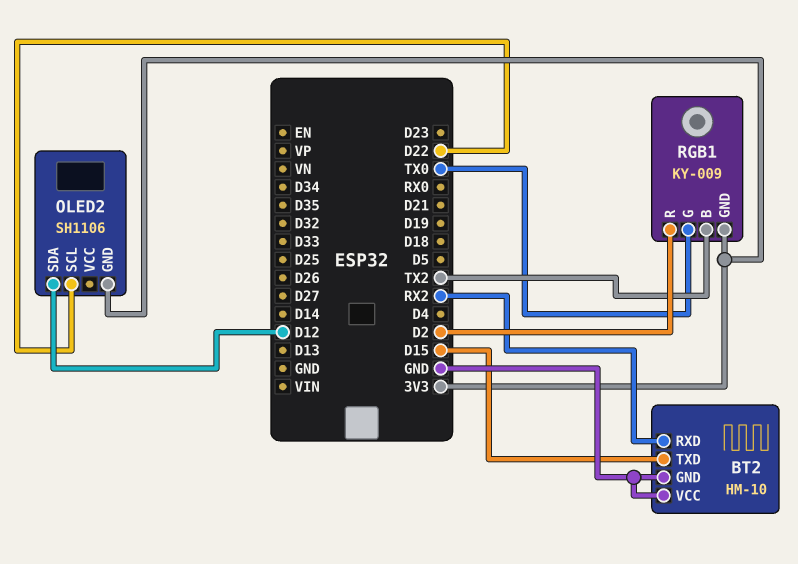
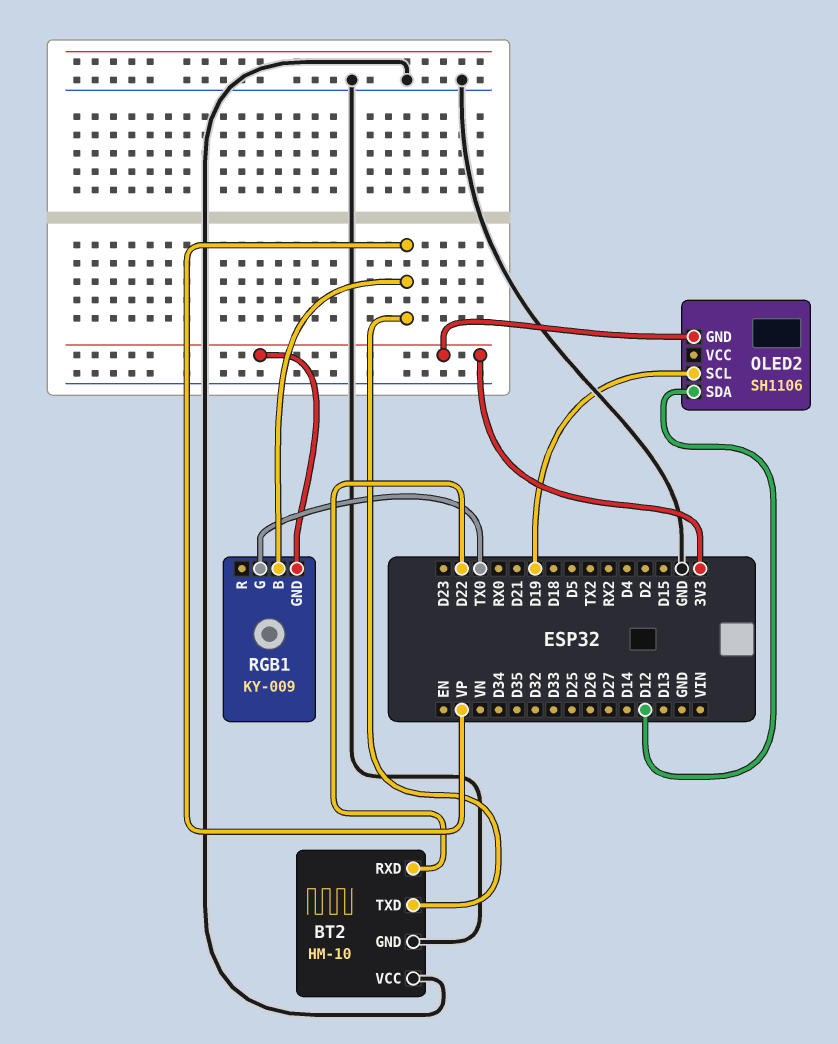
BT2 pin RXD: RX2 -> D22
BT2 pin TXD: D15 -> VP
OLED2 pin SCL: D22 -> D19
RGB1 pin B: TX2 -> VP
RGB1 pin R: D2 -> none

